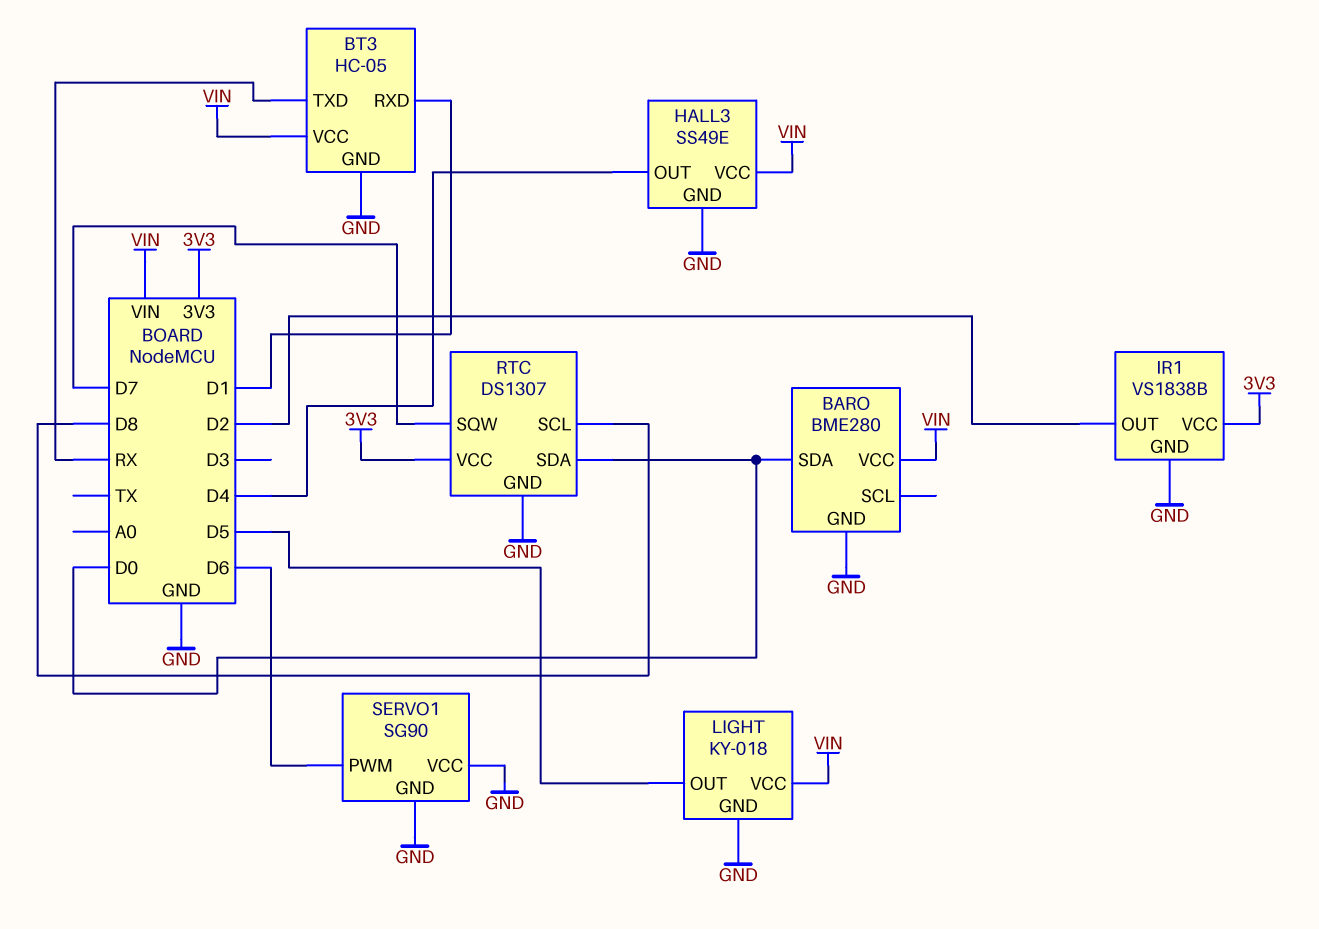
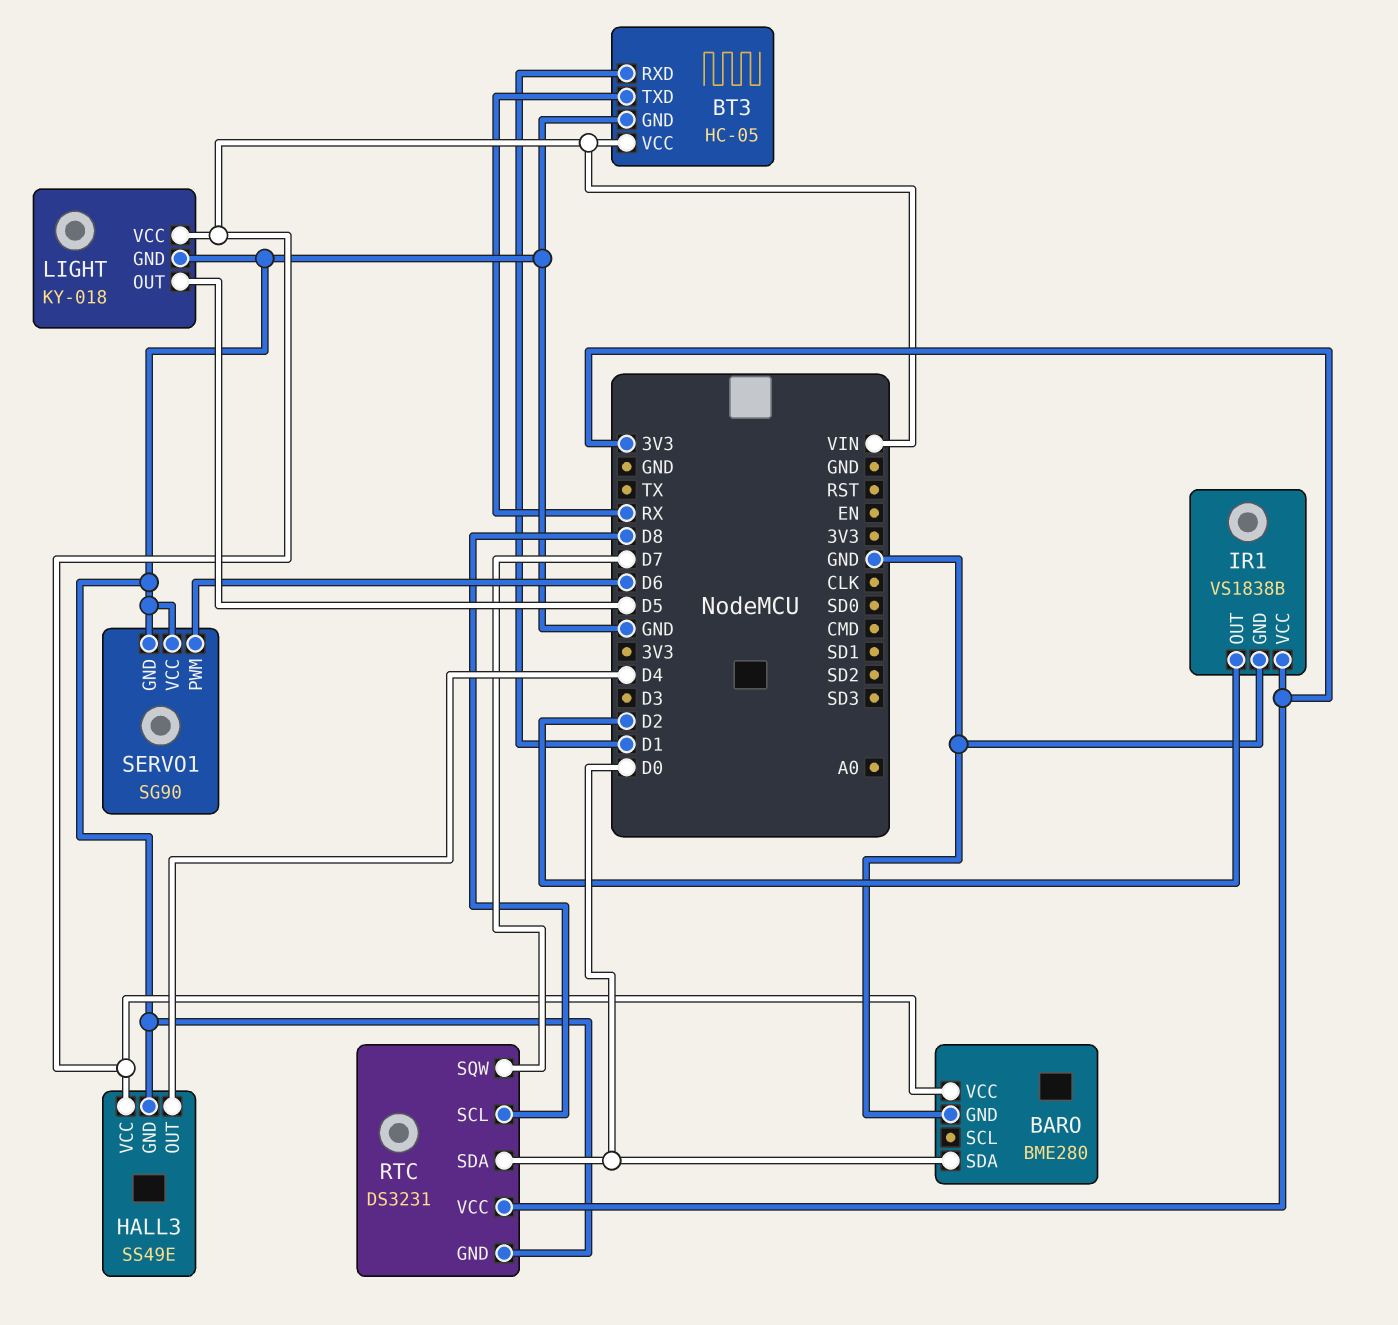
RTC: DS1307 -> DS3231

